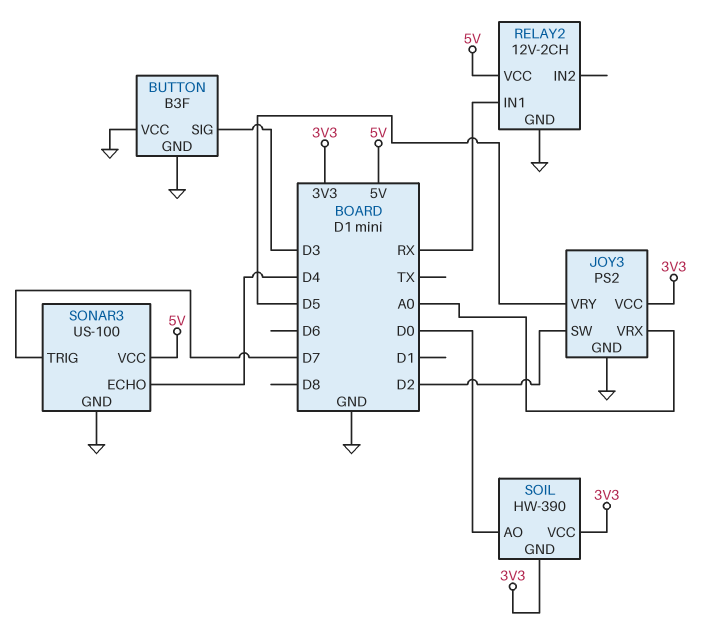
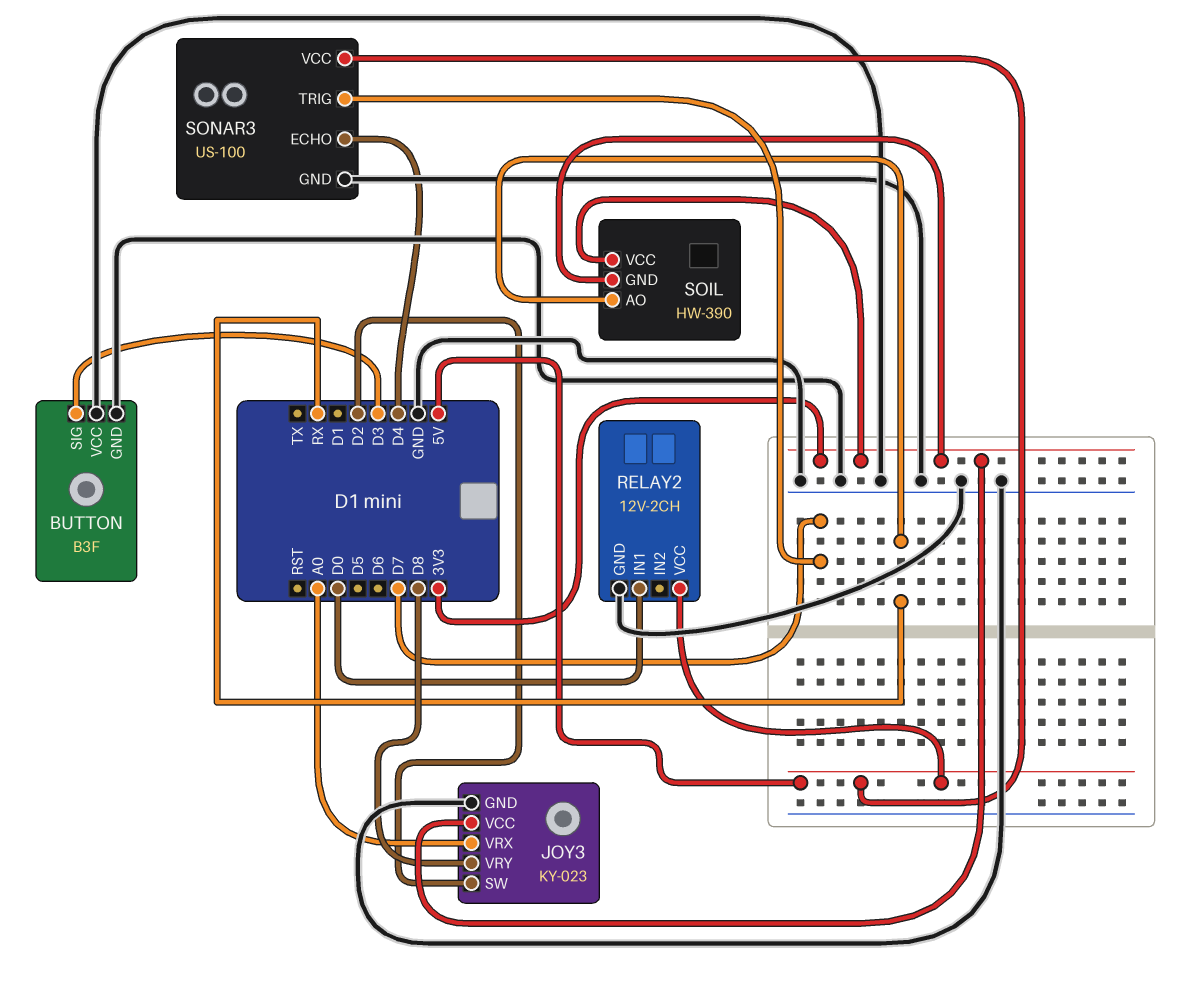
JOY3: PS2 -> KY-023
JOY3 pin VRY: D5 -> D8
RELAY2 pin IN1: RX -> D0
SOIL pin AO: D0 -> RX

